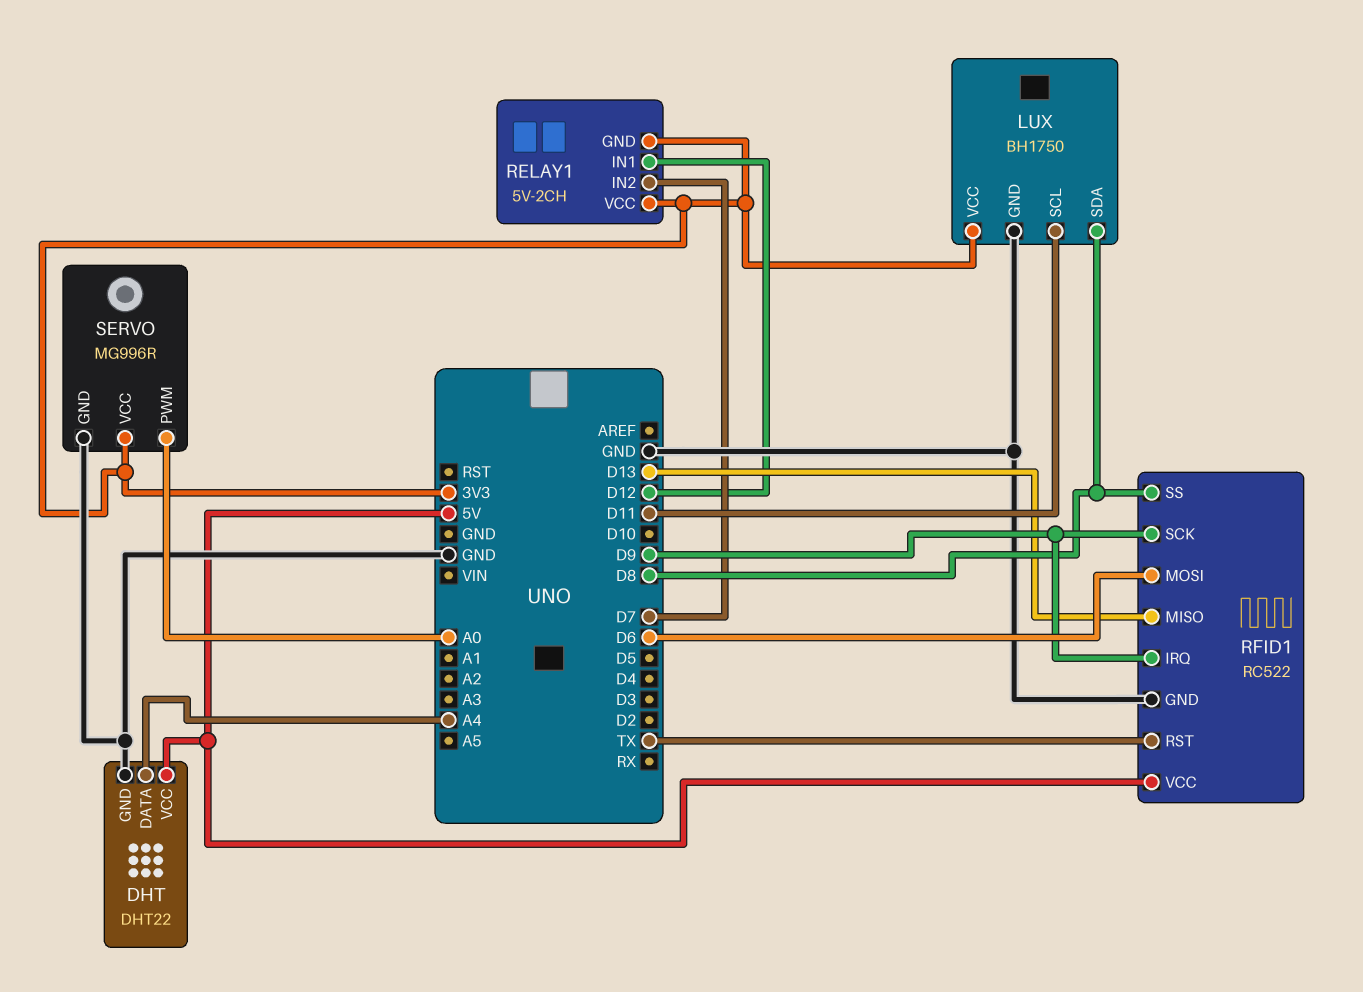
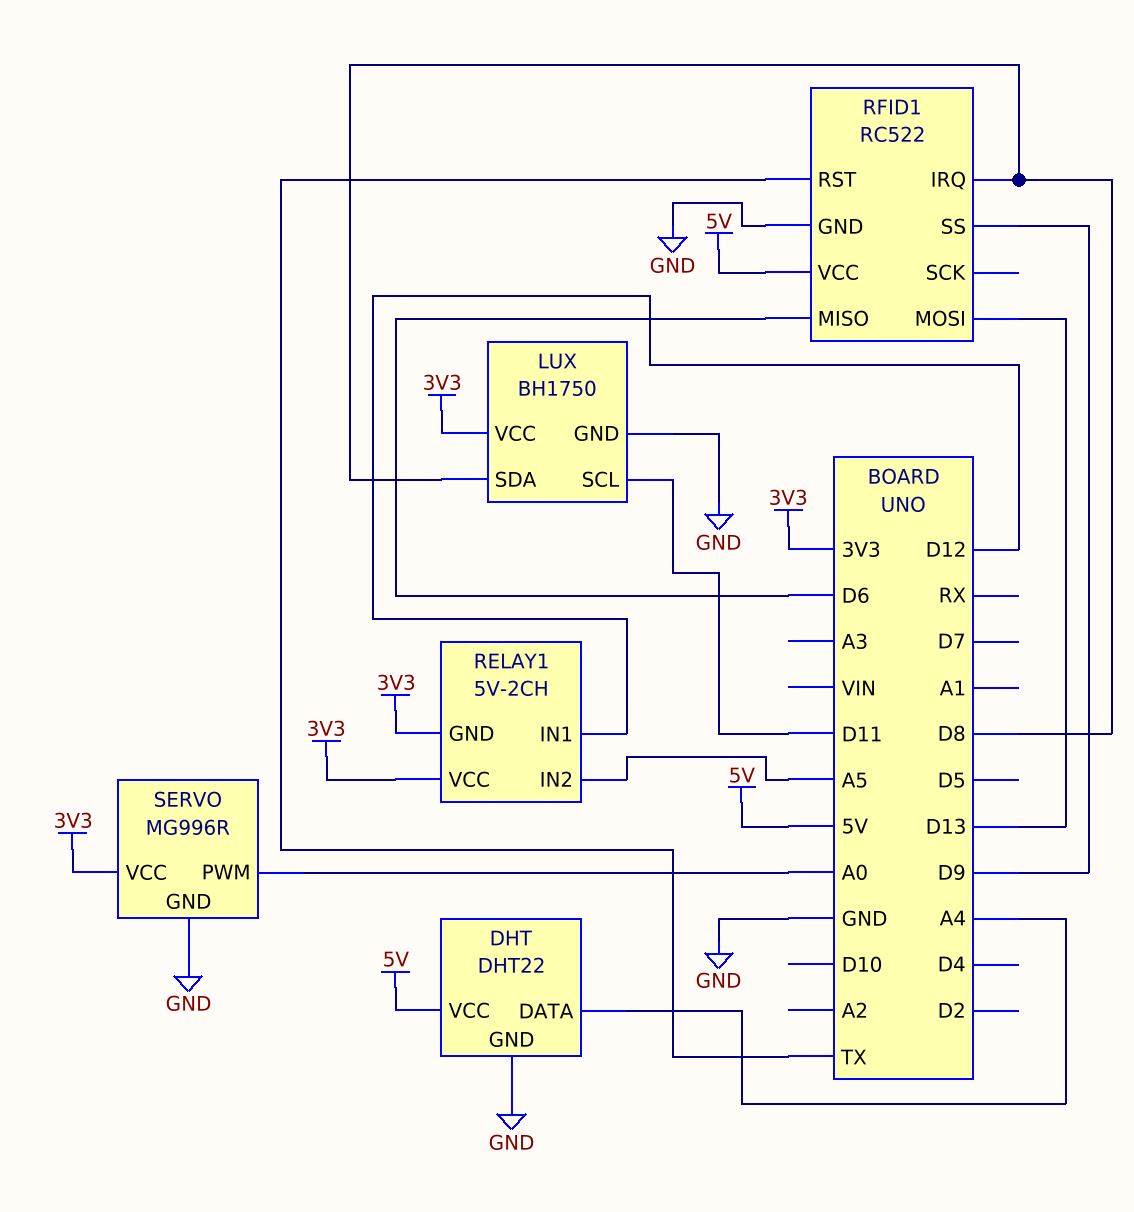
RELAY1 pin IN2: D7 -> A5
RFID1 pin IRQ: D9 -> D8
RFID1 pin MISO: D13 -> D6
RFID1 pin MOSI: D6 -> D13
RFID1 pin SCK: D9 -> none
RFID1 pin SS: D8 -> D9

